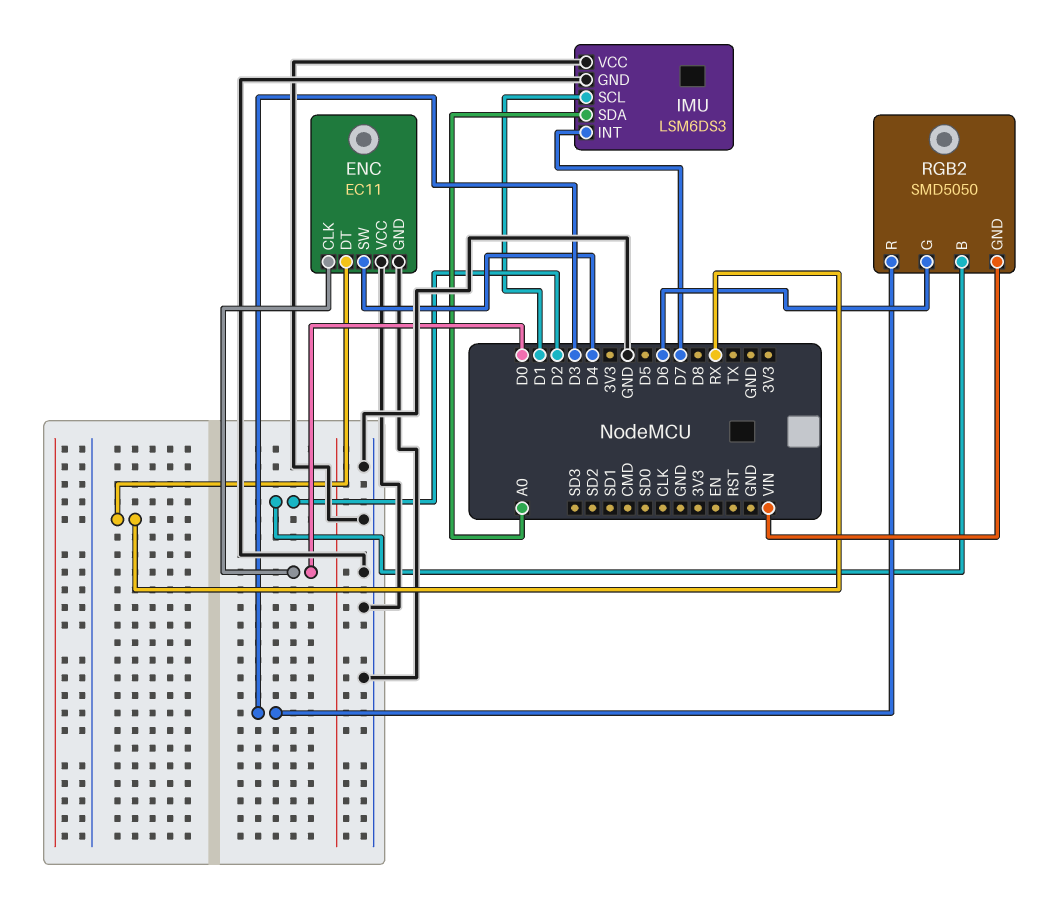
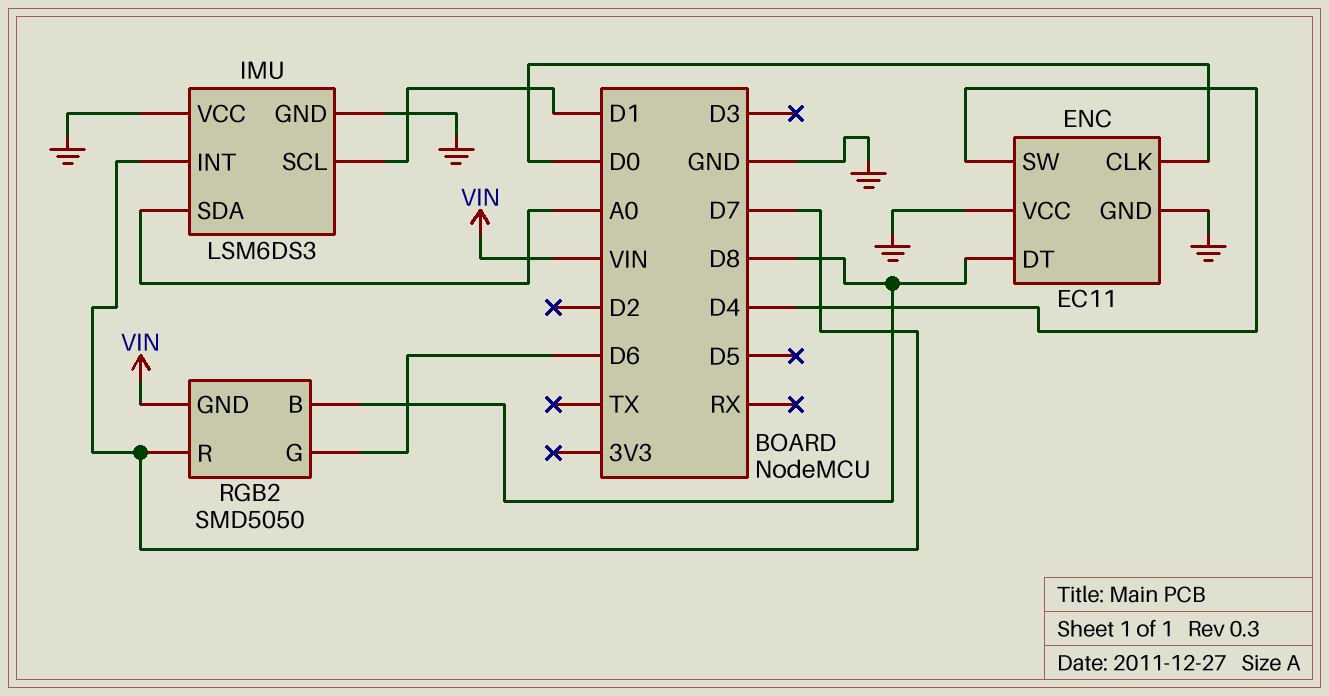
ENC pin DT: RX -> D8
RGB2 pin B: D2 -> D8
RGB2 pin R: D3 -> D7

